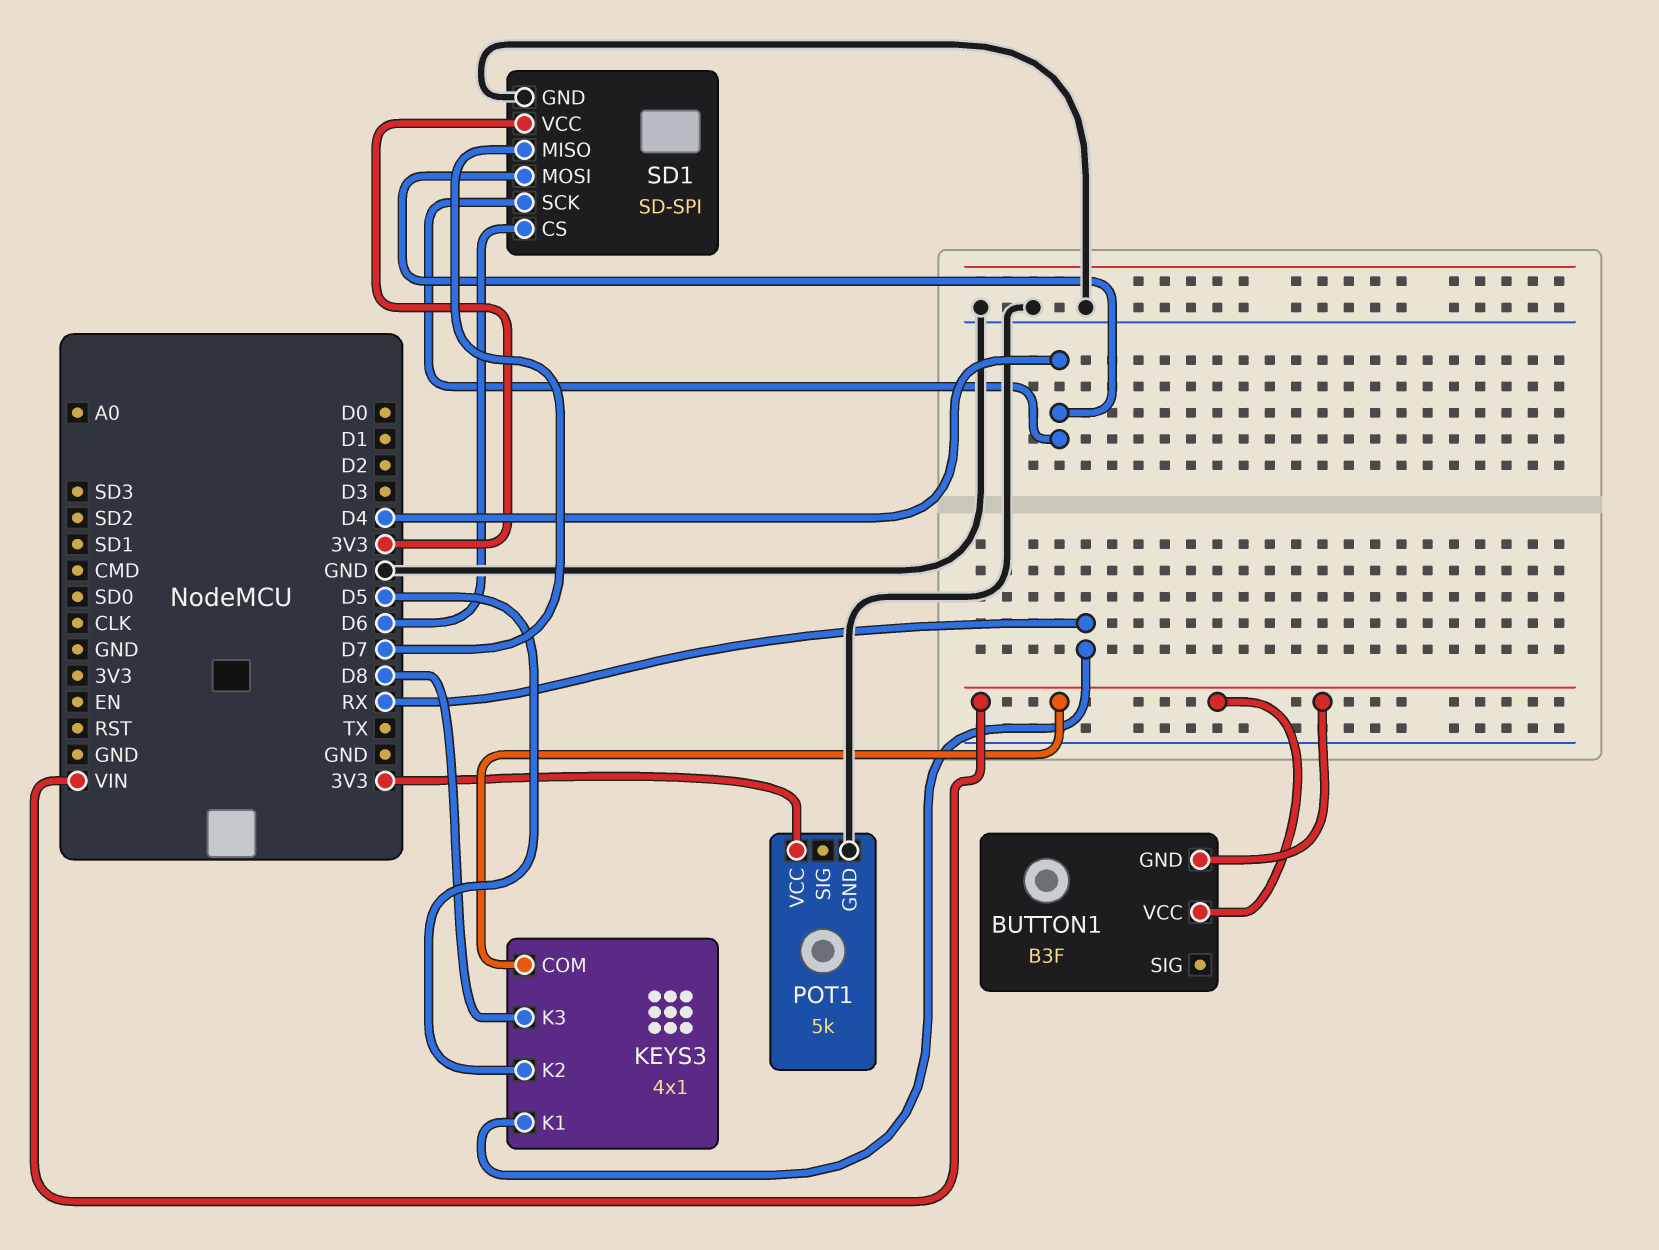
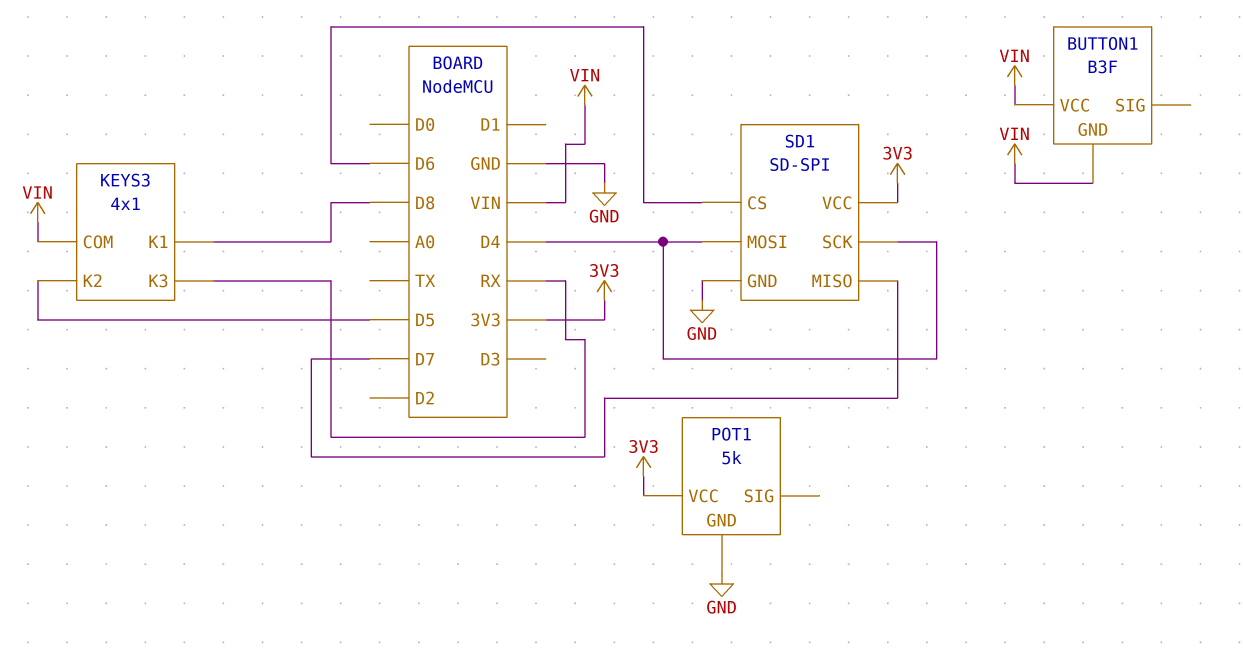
KEYS3 pin K1: RX -> D8
KEYS3 pin K3: D8 -> RX

